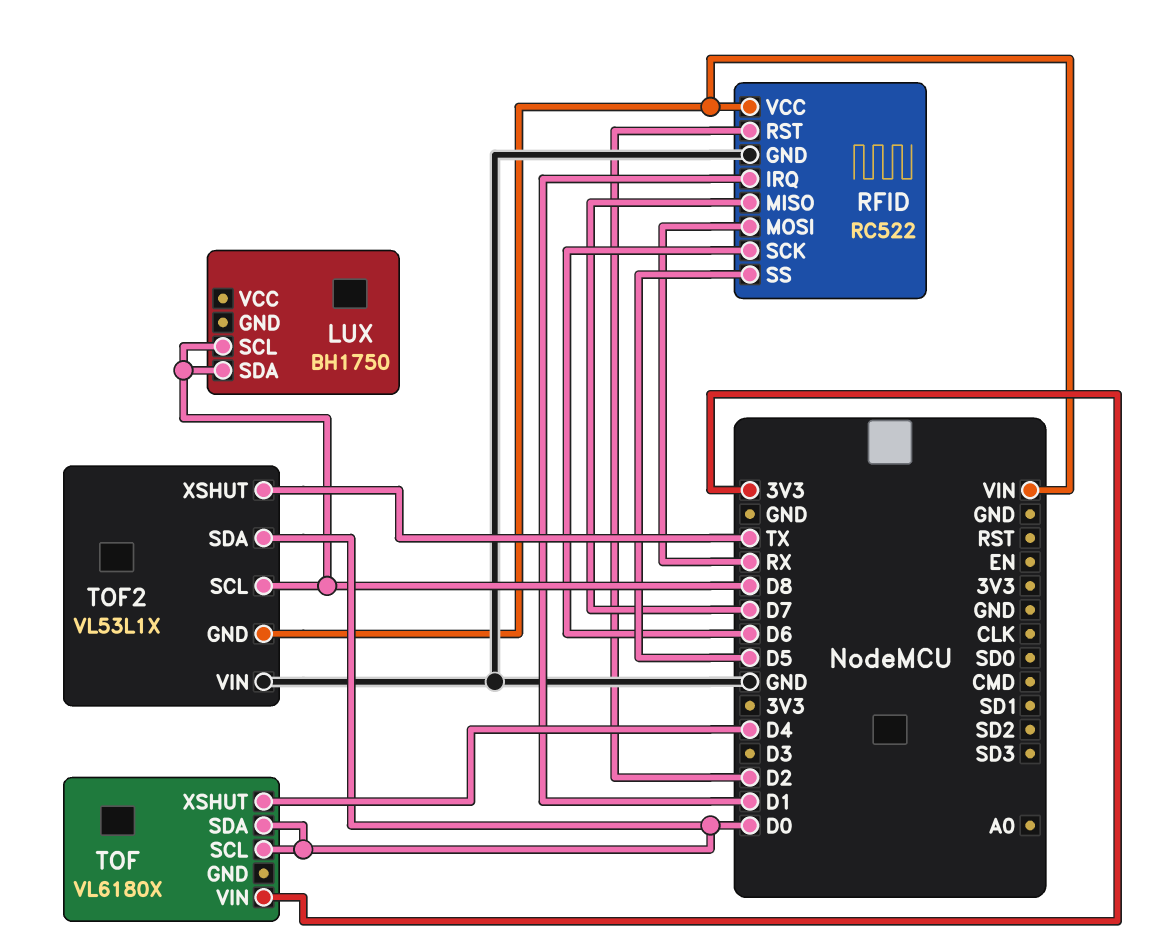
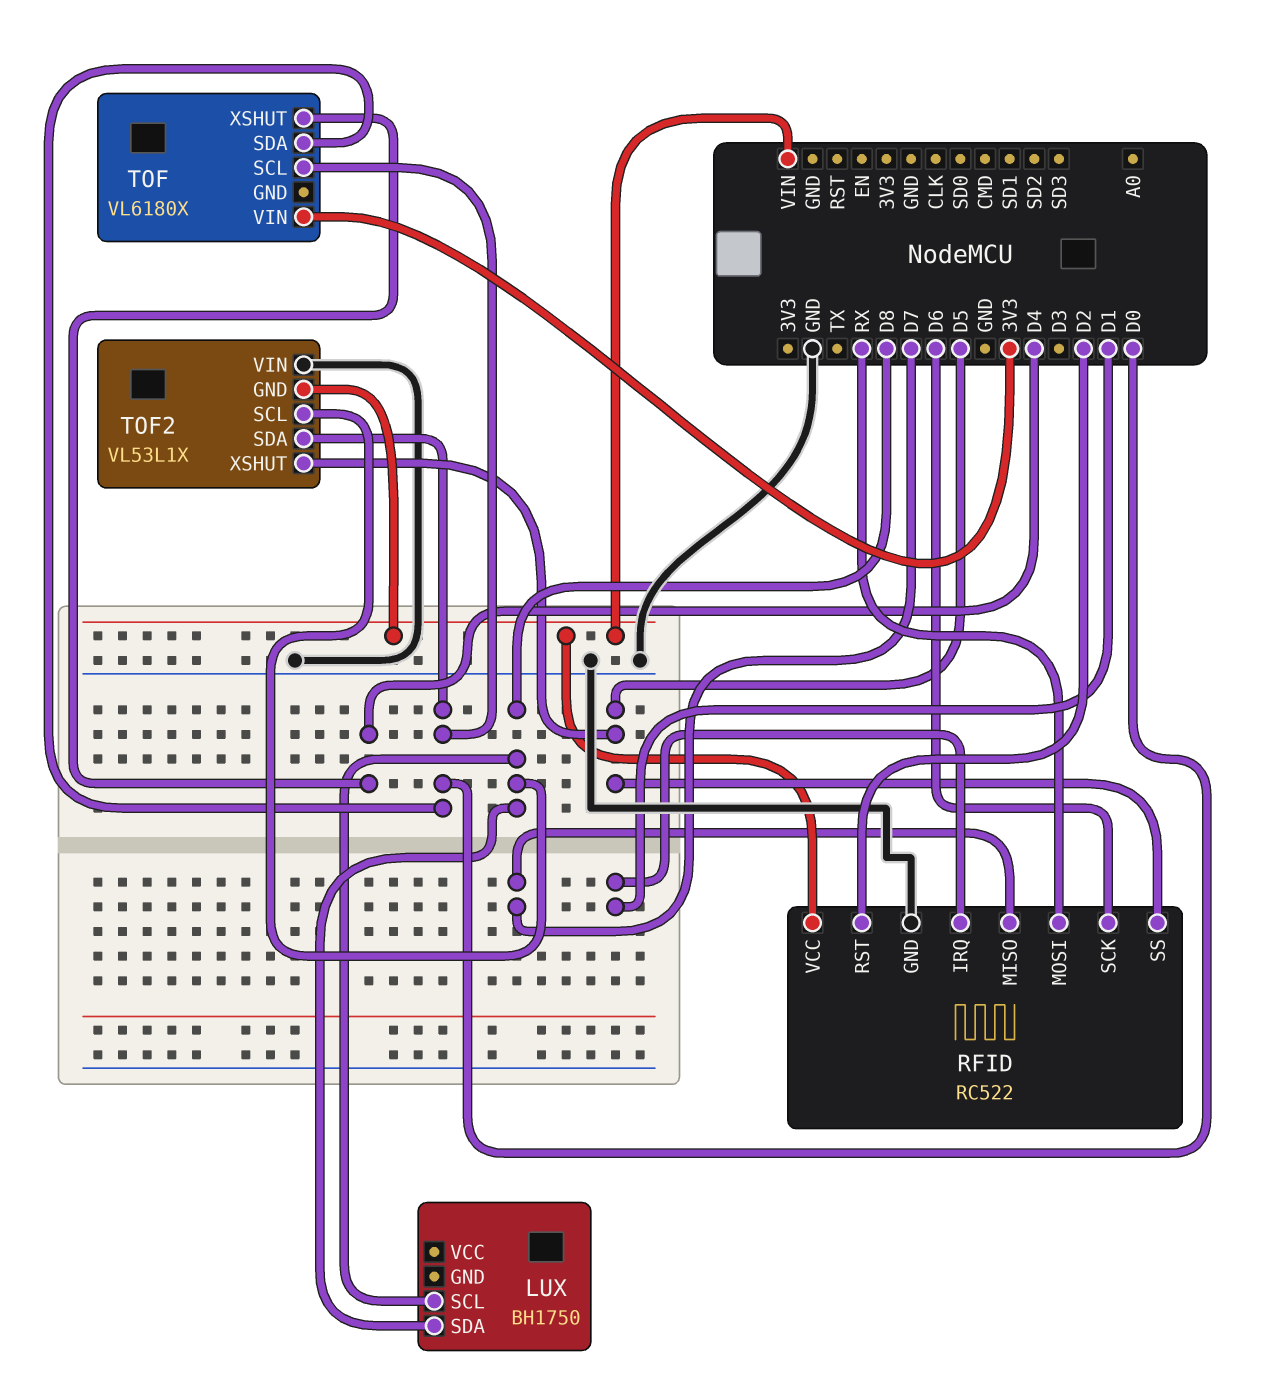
TOF2 pin XSHUT: TX -> D5

